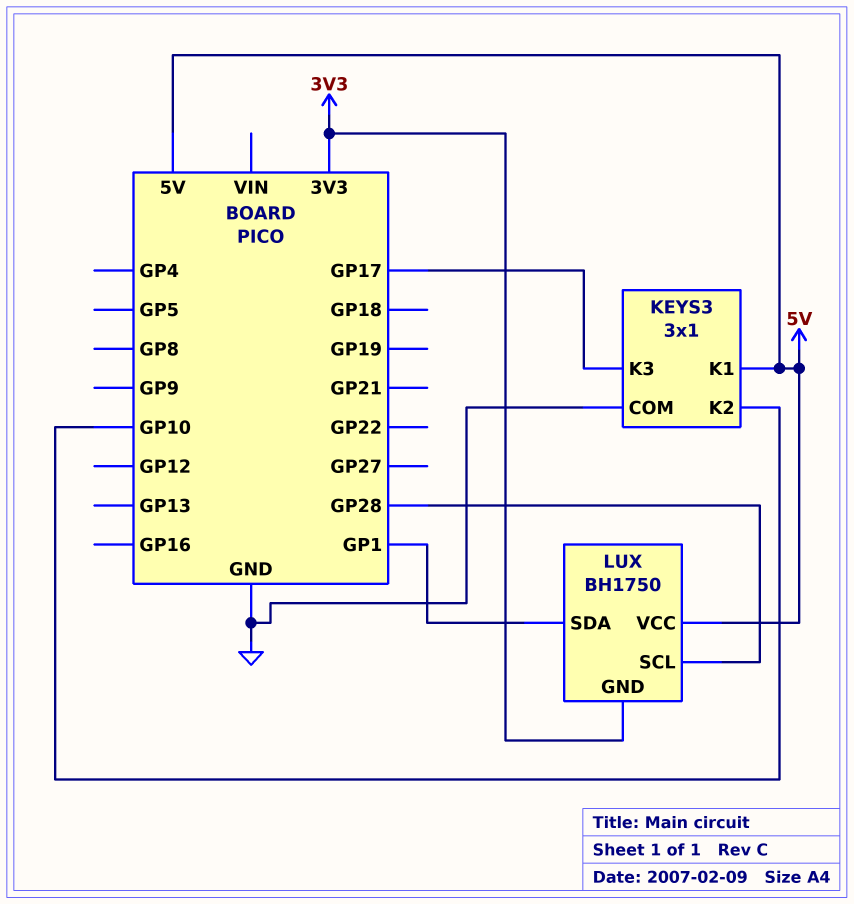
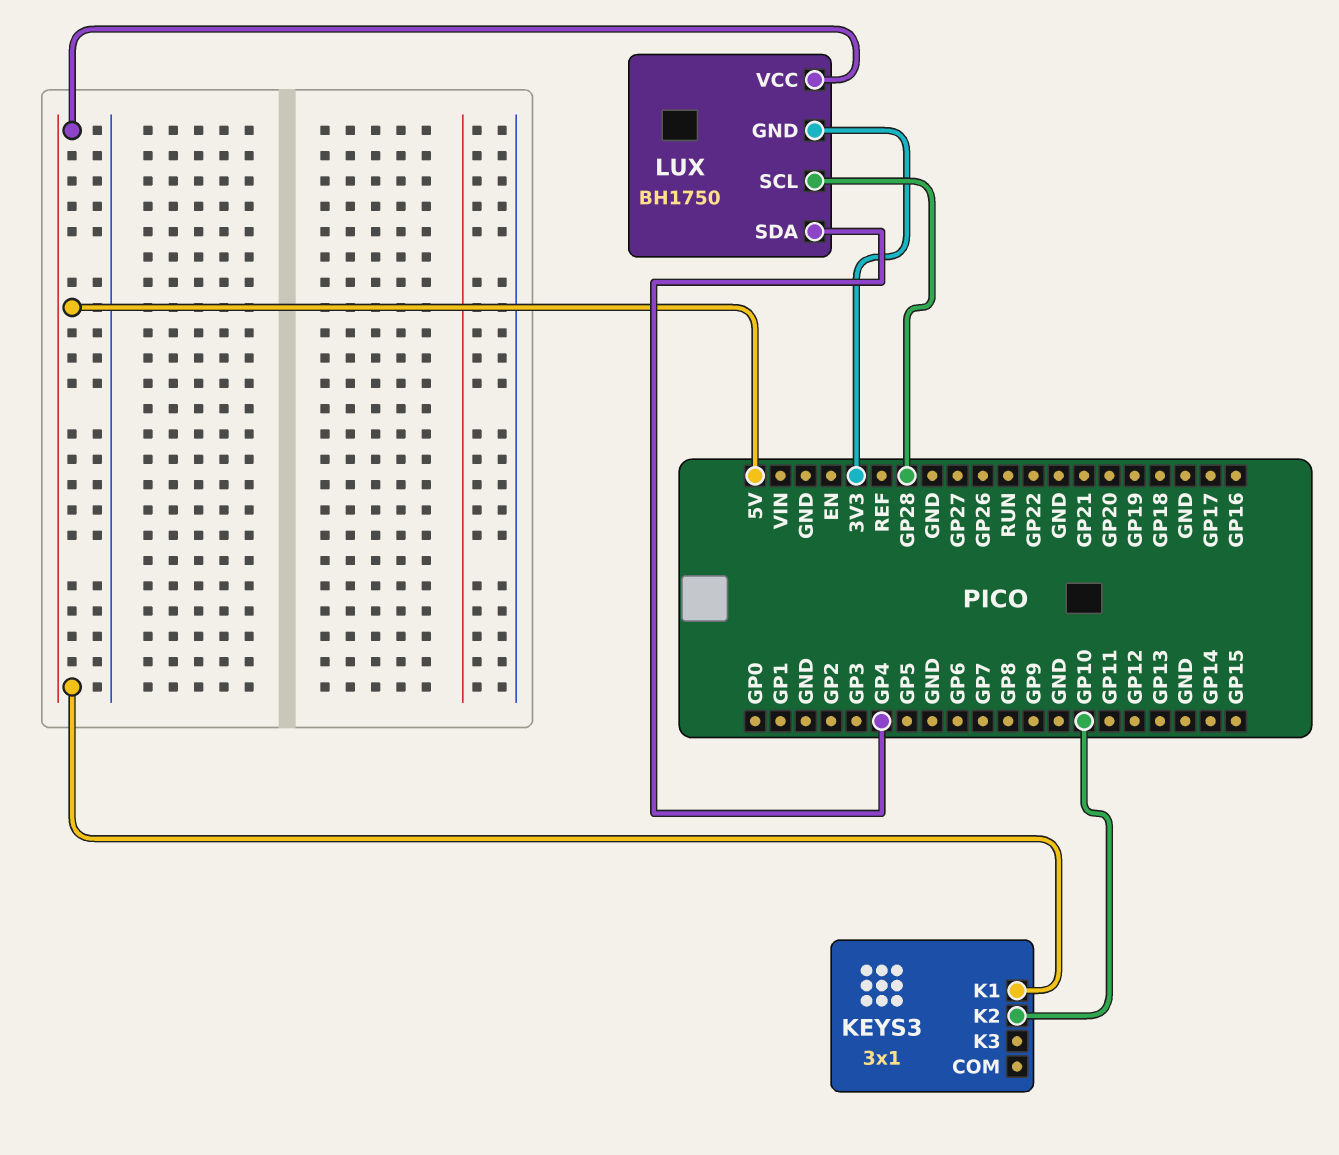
KEYS3 pin COM: GND -> none
KEYS3 pin K3: GP17 -> none
LUX pin SDA: GP1 -> GP4

